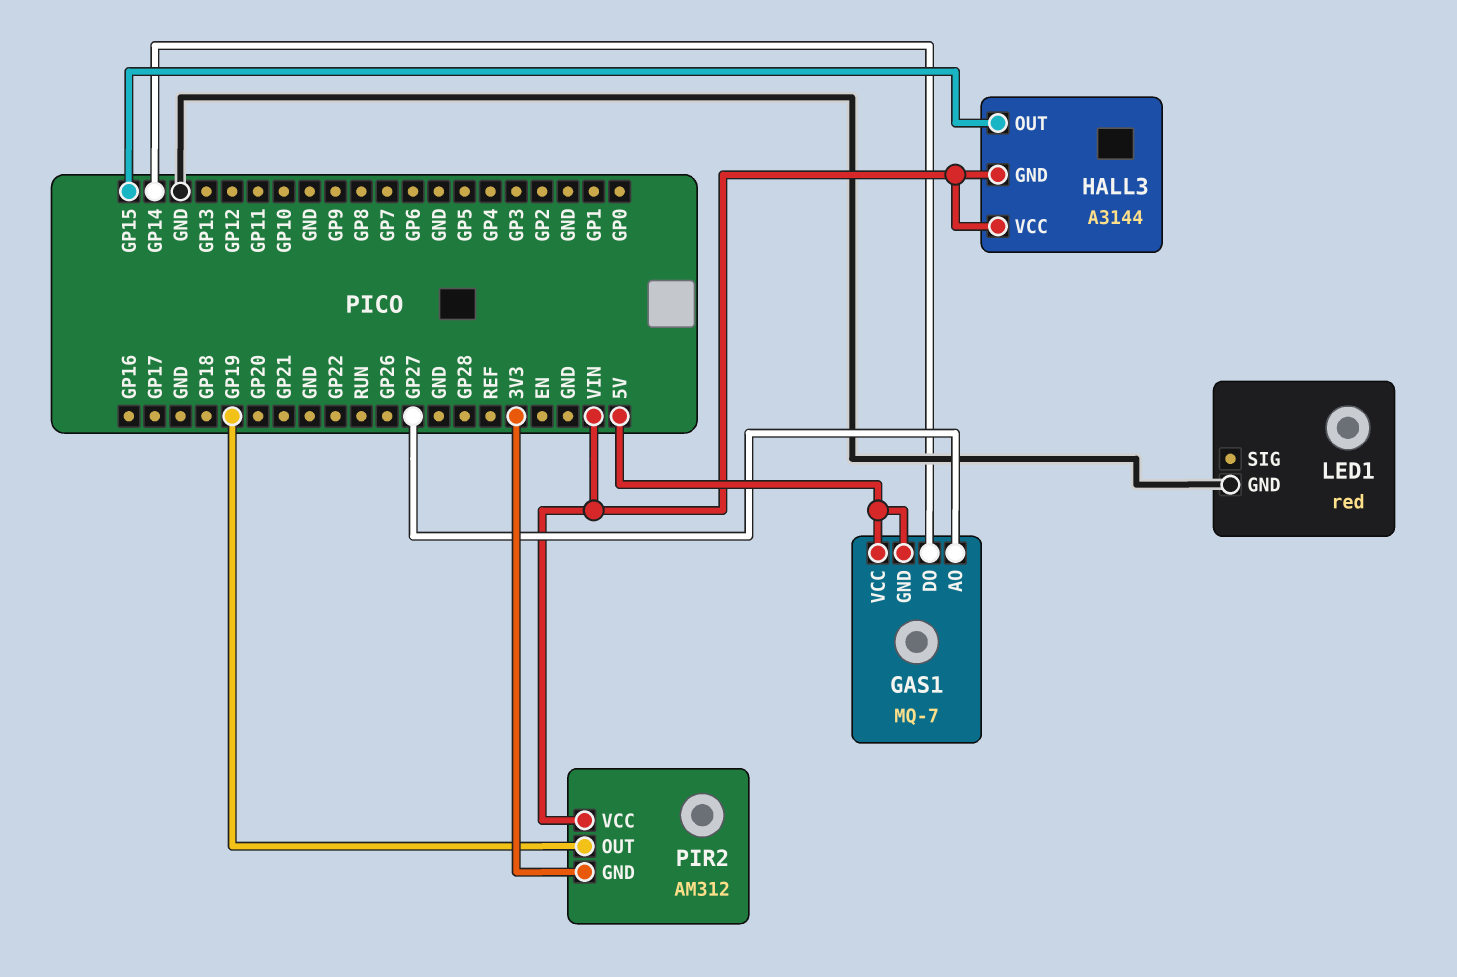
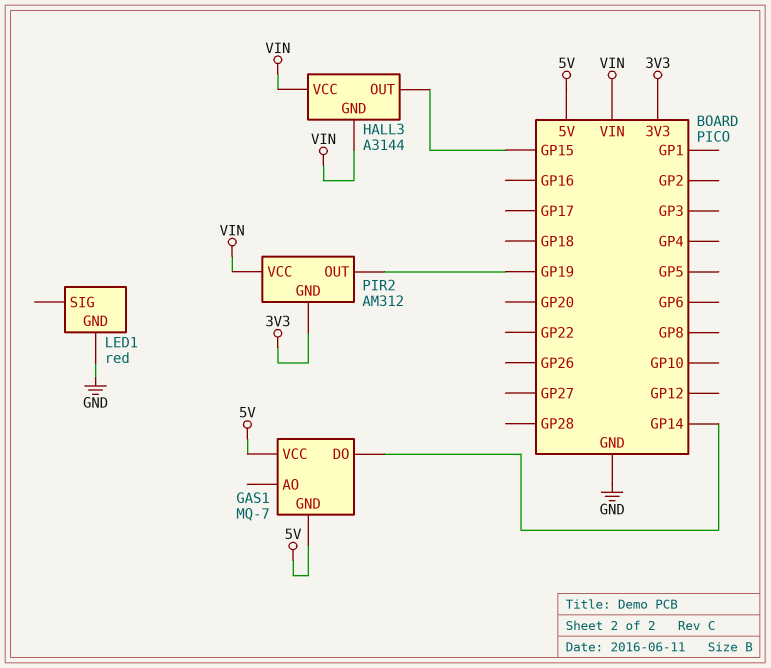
GAS1 pin AO: GP27 -> none

